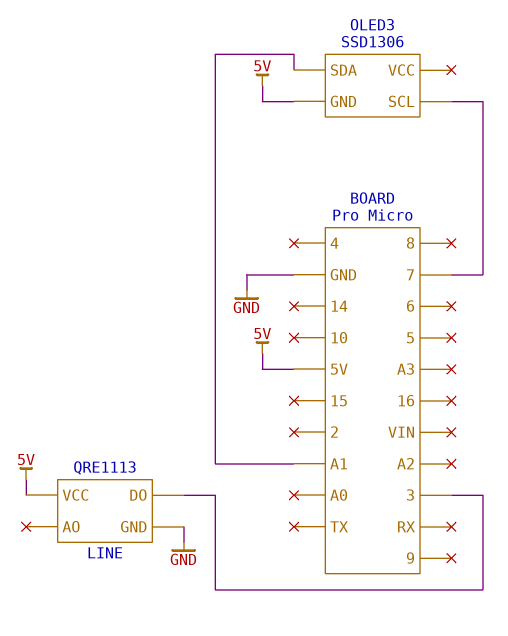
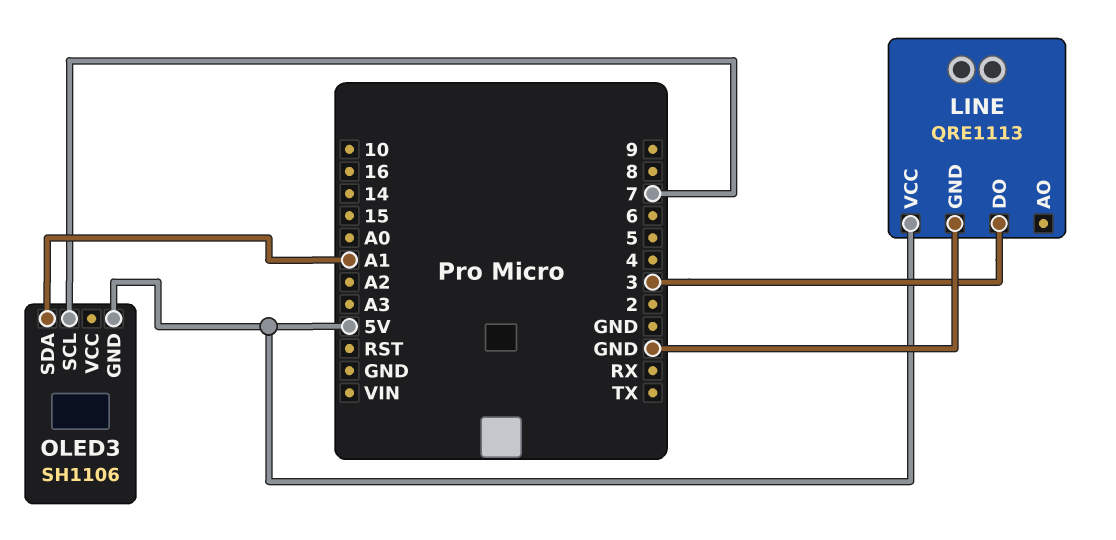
OLED3: SSD1306 -> SH1106

